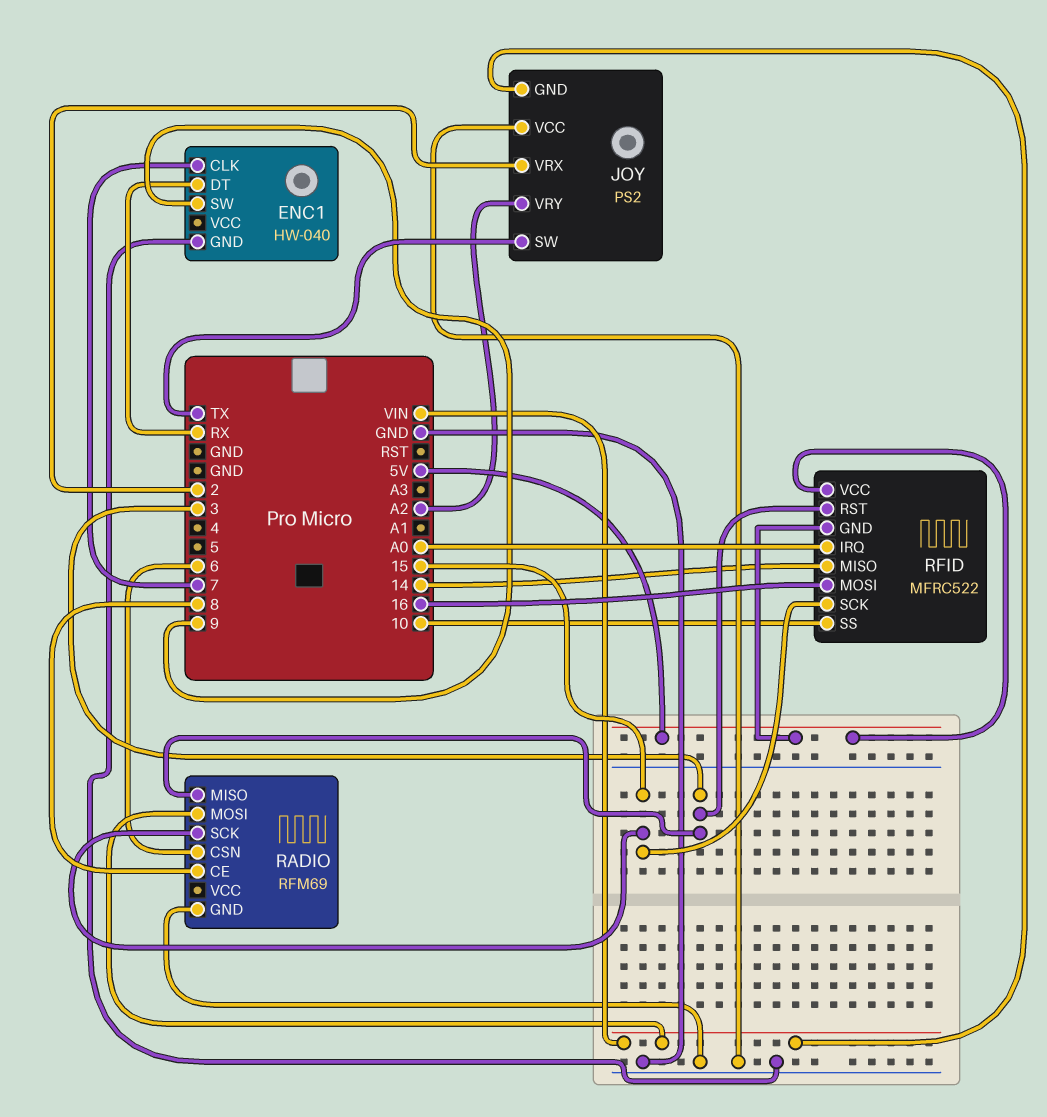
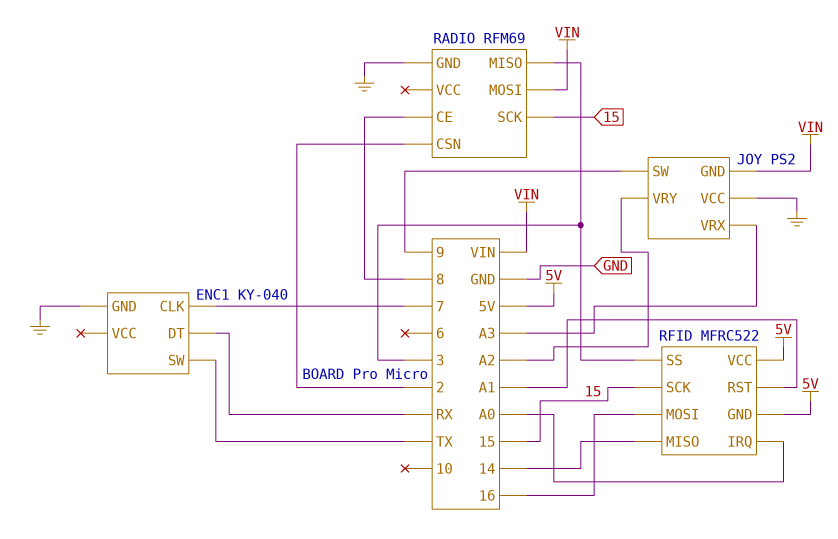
ENC1: HW-040 -> KY-040
ENC1 pin SW: 9 -> TX
JOY pin SW: TX -> 9
JOY pin VRX: 2 -> A3
RADIO pin CSN: 6 -> 2
RFID pin RST: 3 -> A1
RFID pin SS: 10 -> 3

